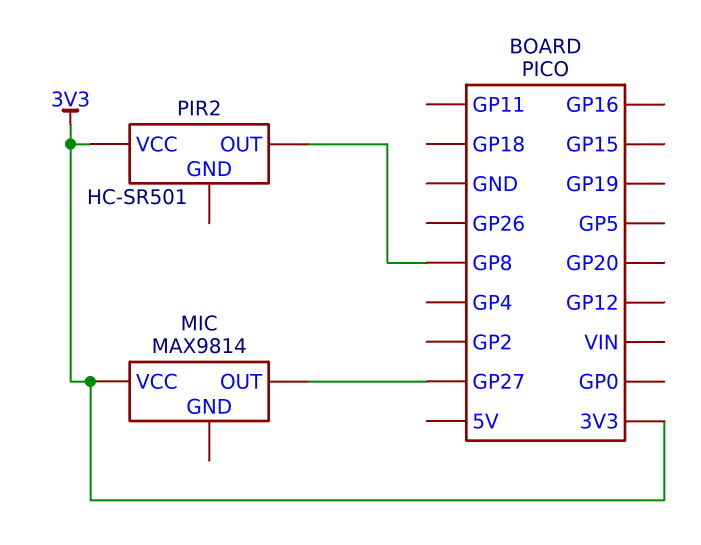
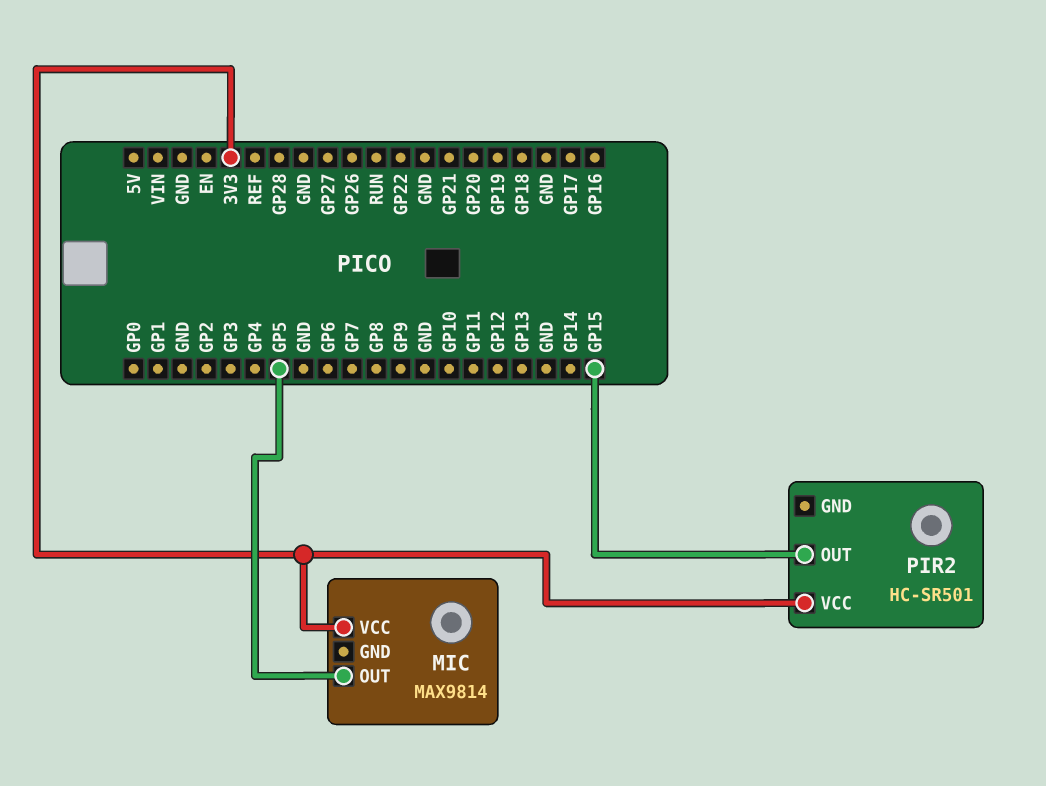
MIC pin OUT: GP27 -> GP5
PIR2 pin OUT: GP8 -> GP15

